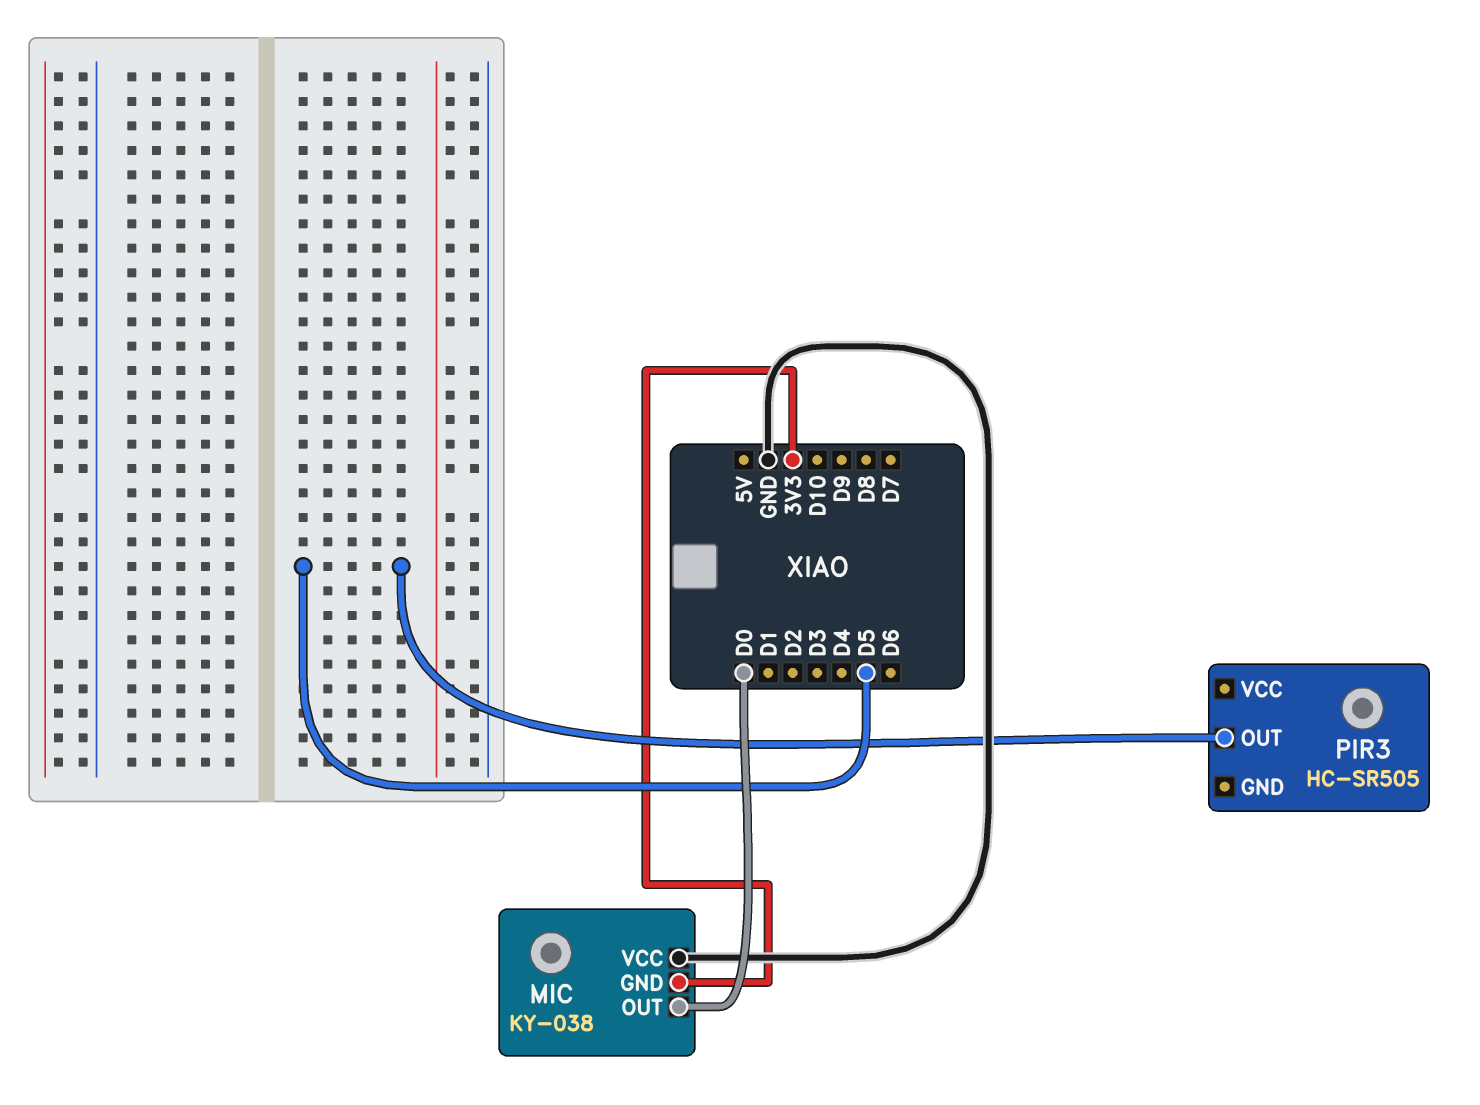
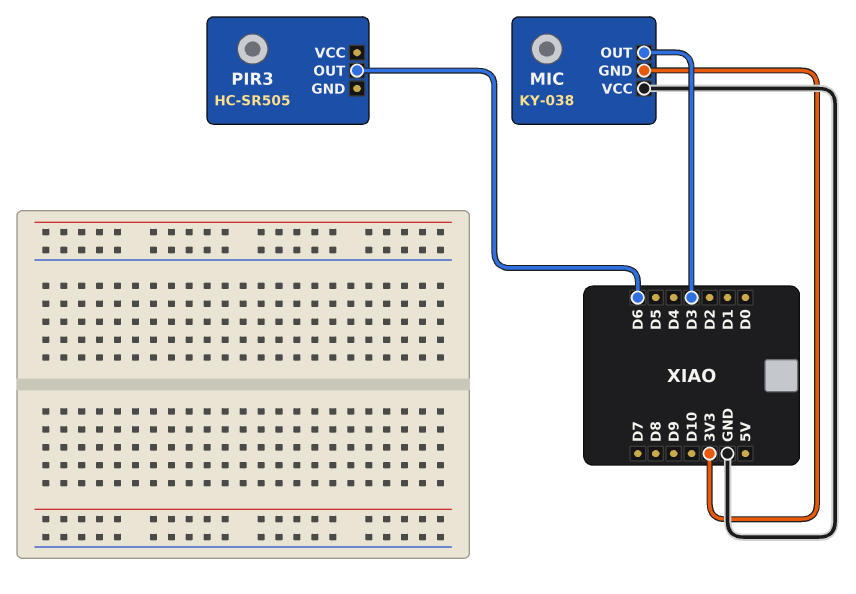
MIC pin OUT: D0 -> D3
PIR3 pin OUT: D5 -> D6

